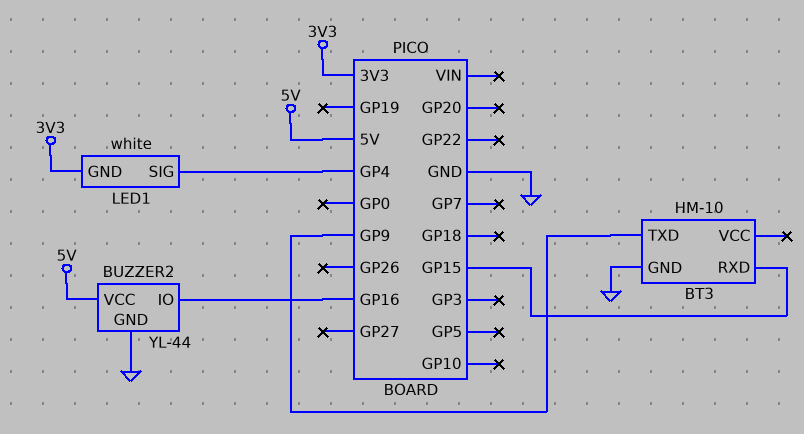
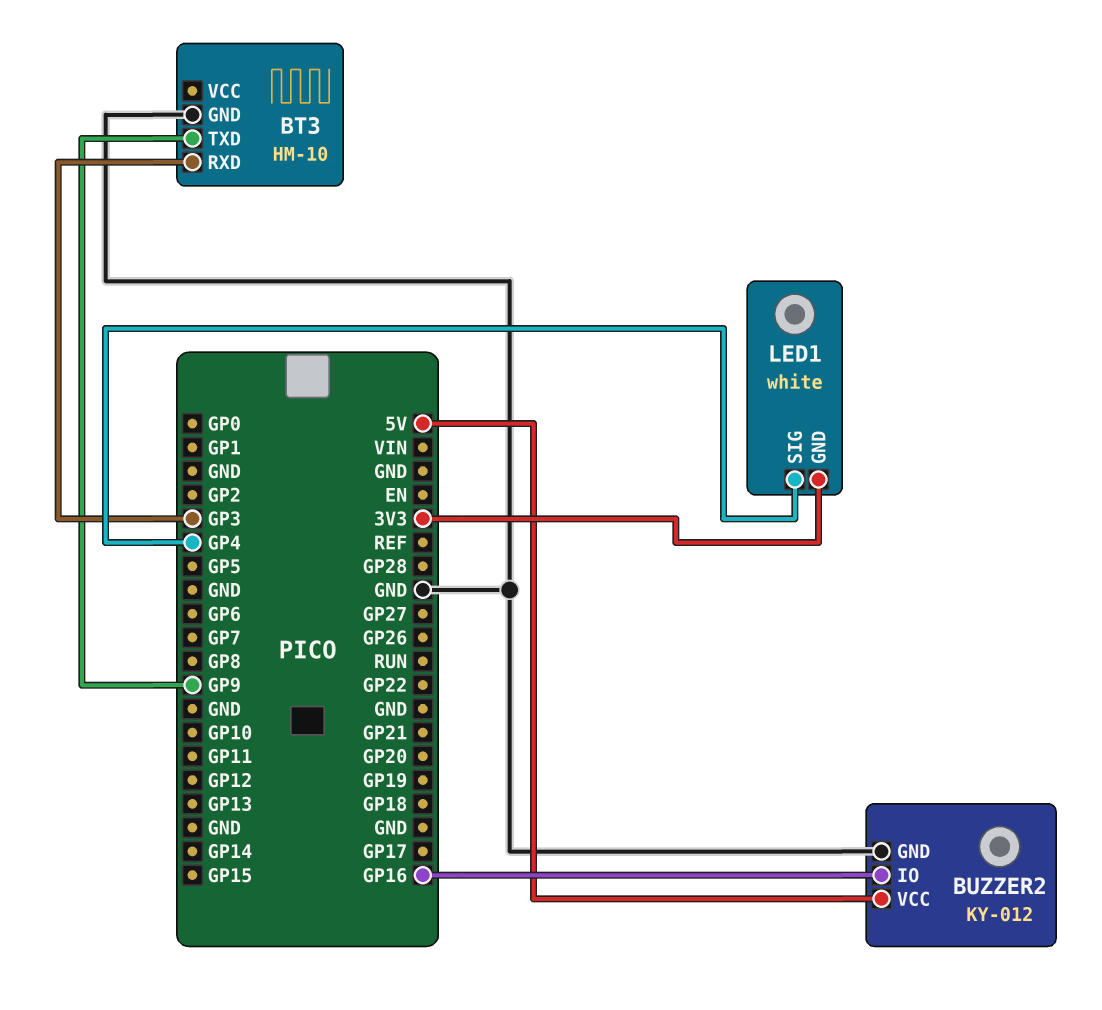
BT3 pin RXD: GP15 -> GP3
BUZZER2: YL-44 -> KY-012

